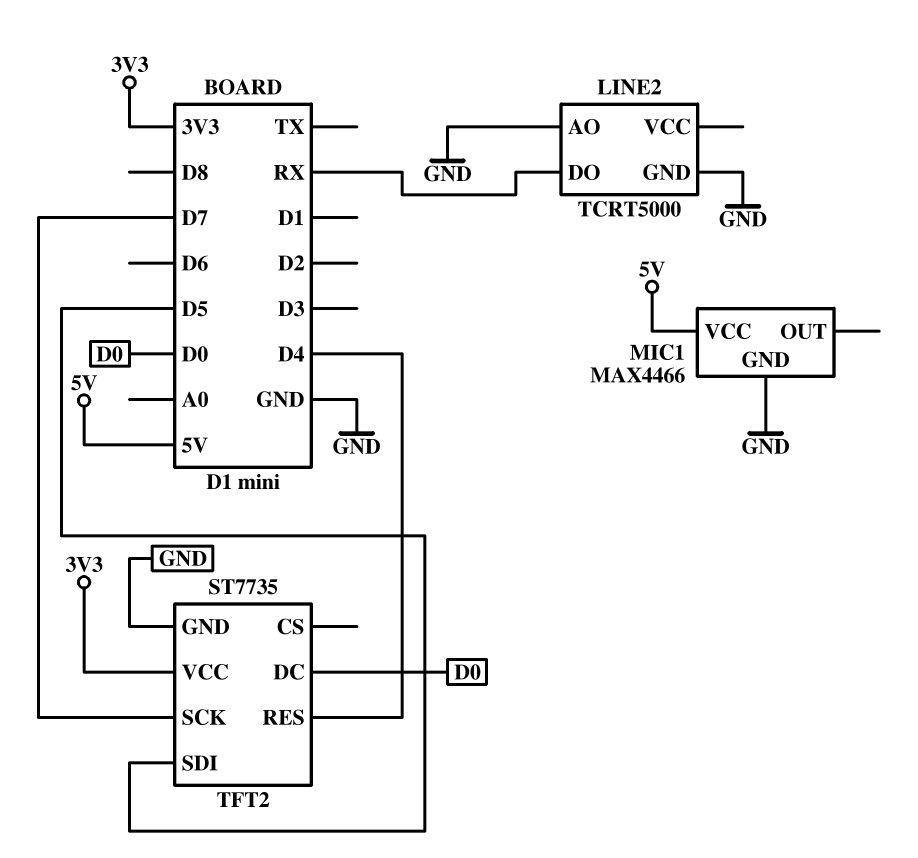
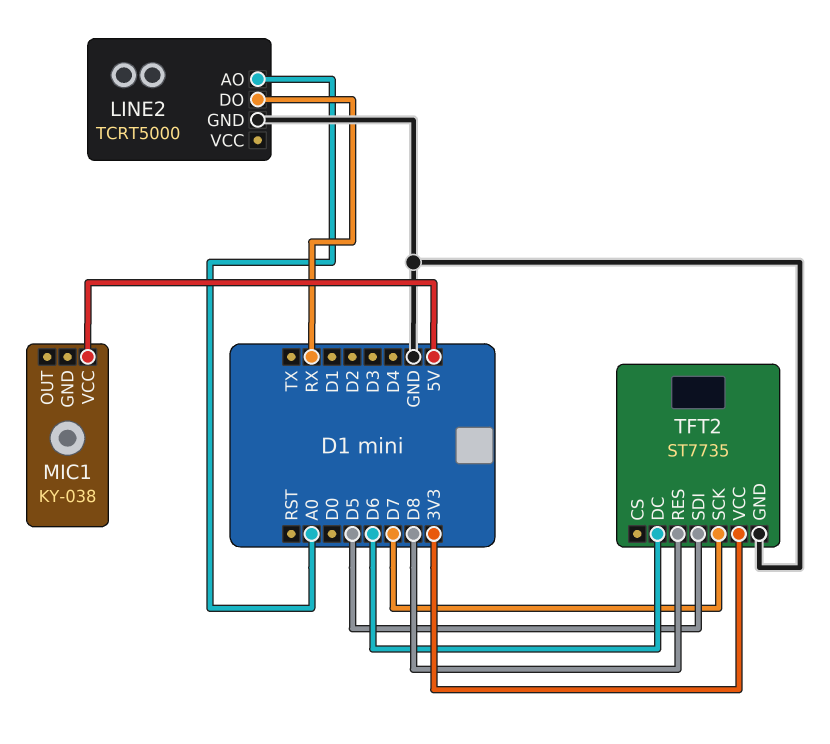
LINE2 pin AO: GND -> A0
MIC1: MAX4466 -> KY-038
MIC1 pin GND: GND -> none
TFT2 pin DC: D0 -> D6
TFT2 pin RES: D4 -> D8

